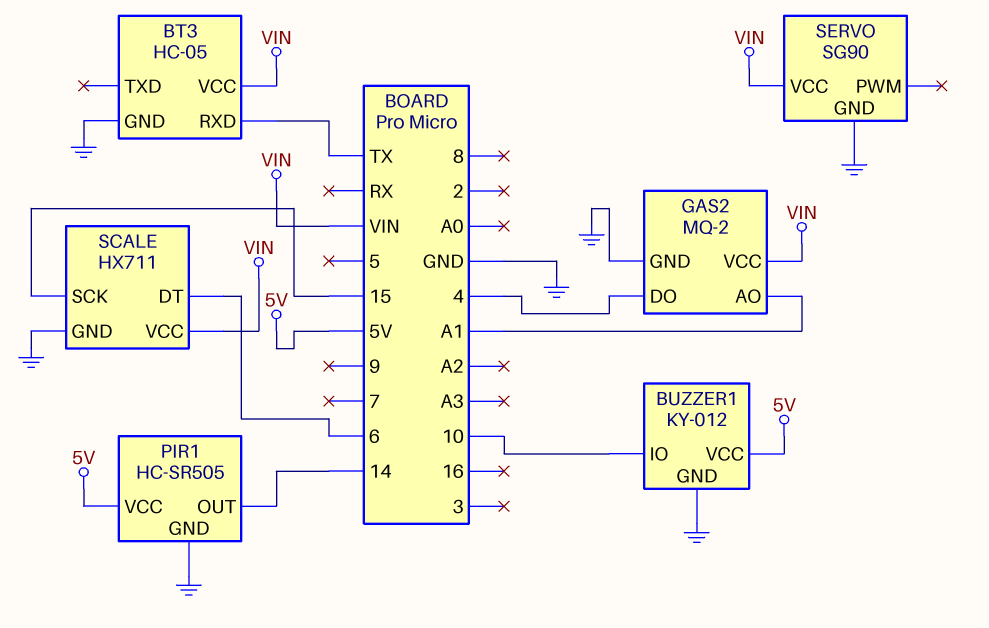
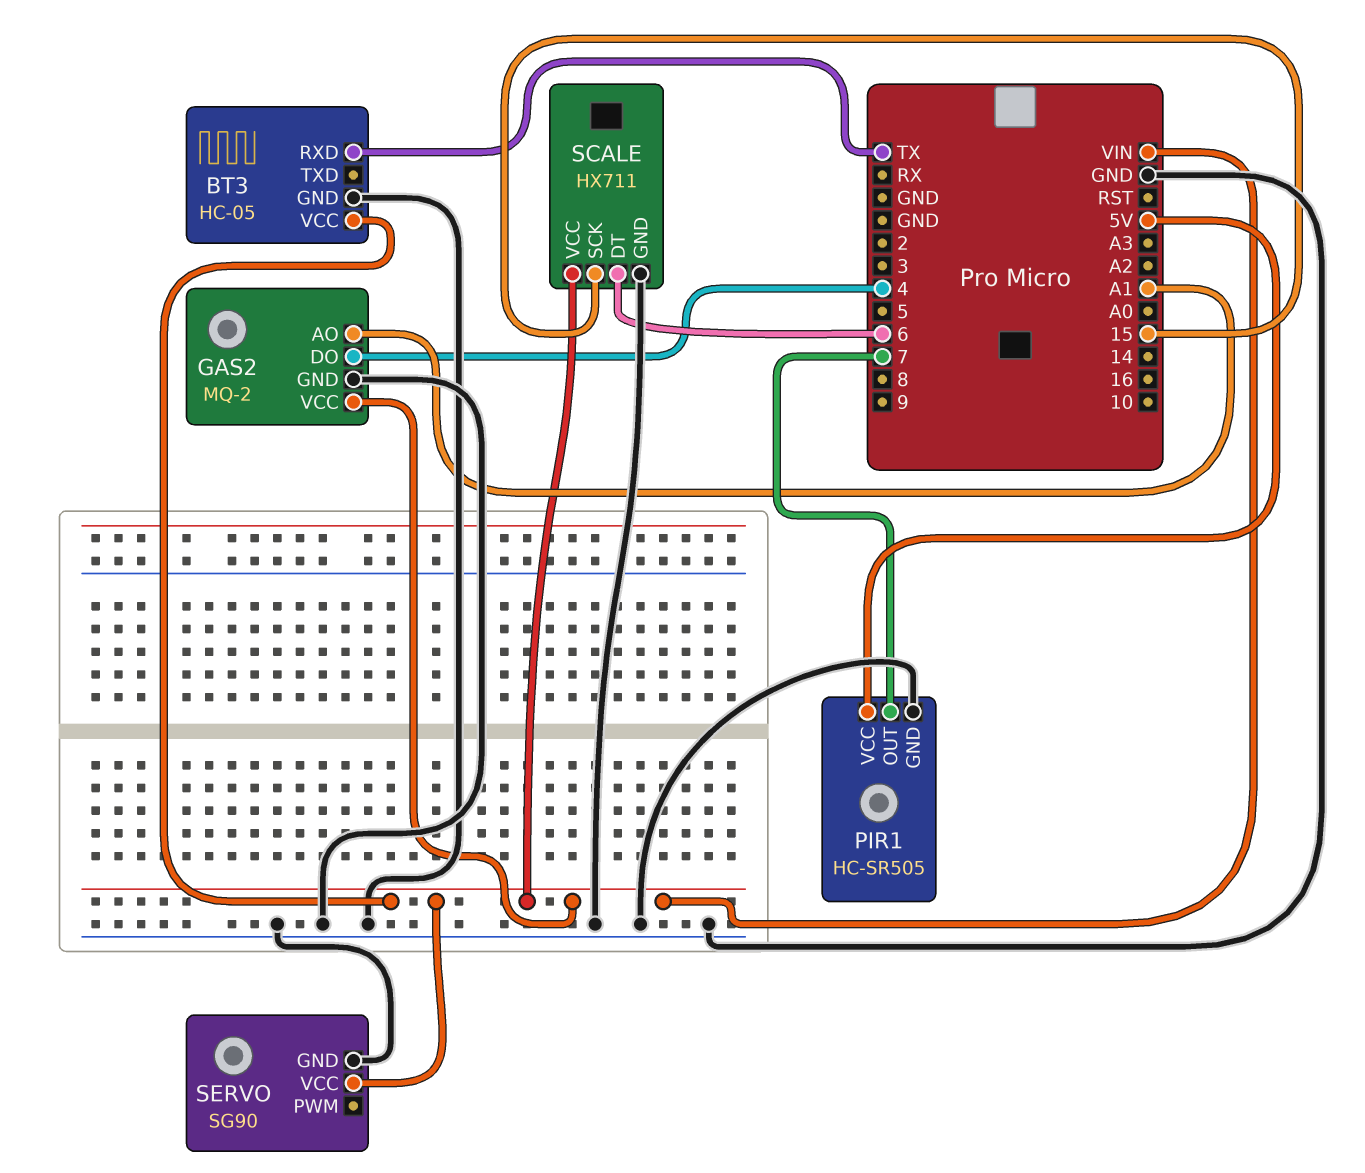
BUZZER1: KY-012 -> none
BUZZER1 pin GND: GND -> none
BUZZER1 pin IO: 10 -> none
BUZZER1 pin VCC: 5V -> none
PIR1 pin OUT: 14 -> 7

